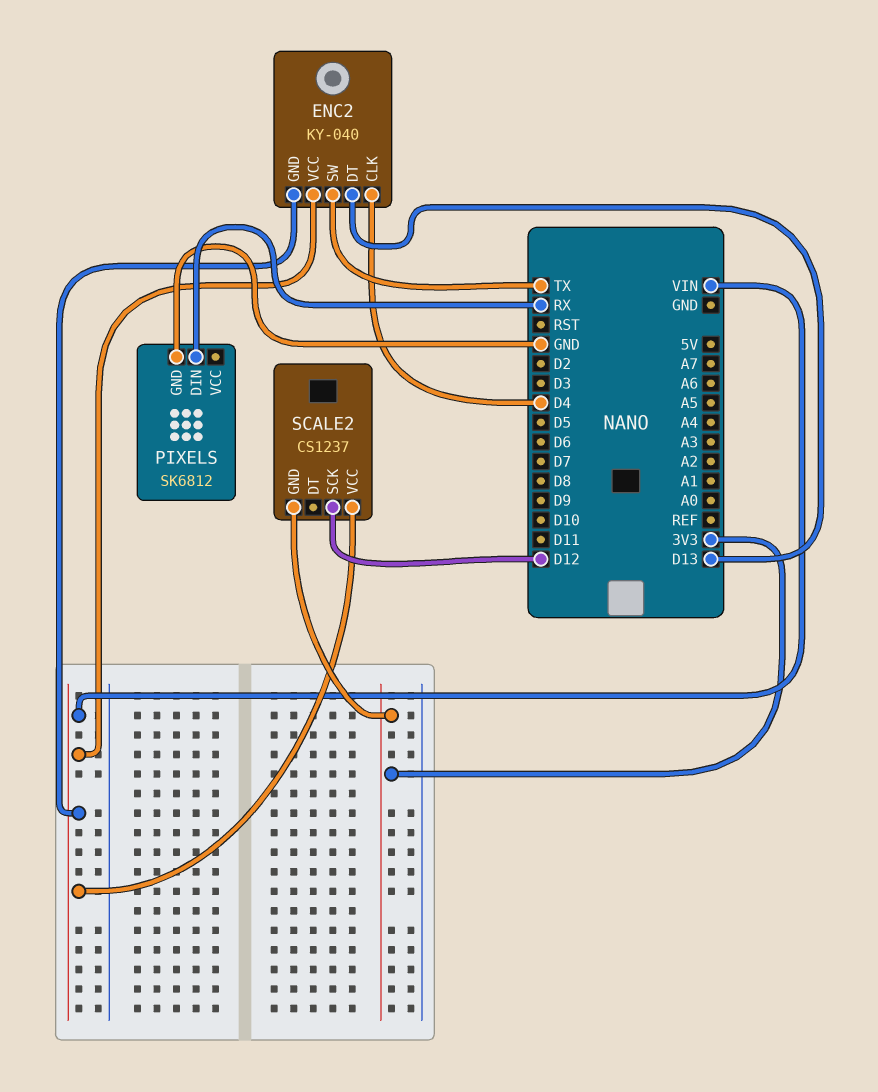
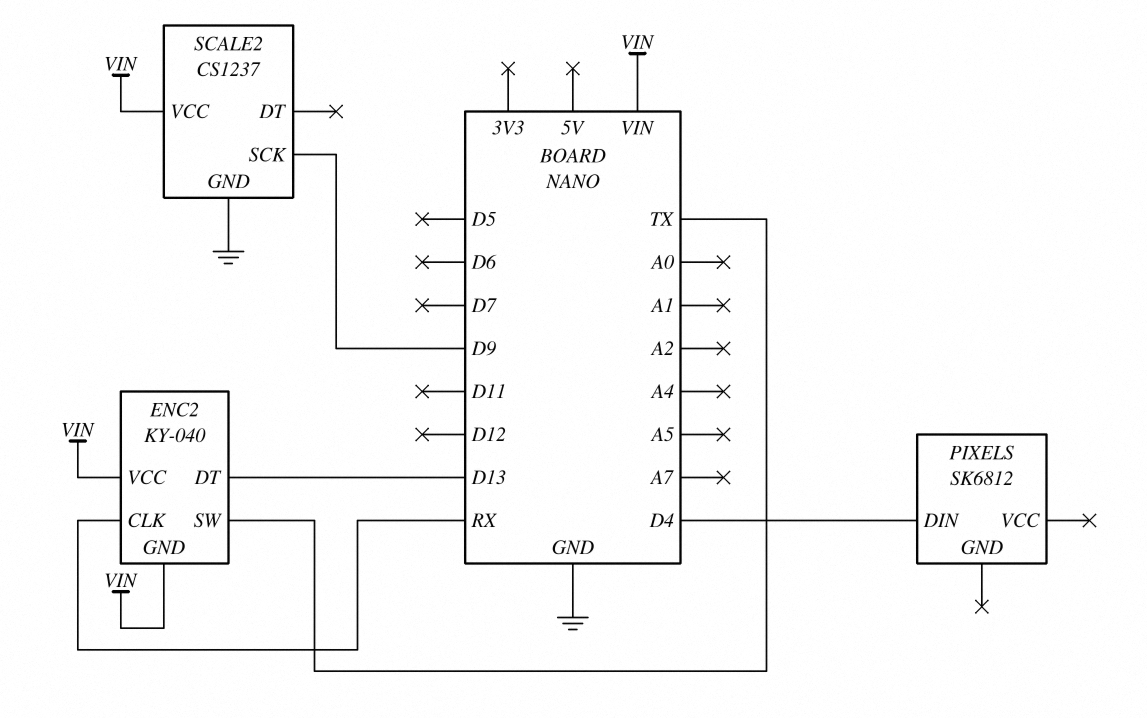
ENC2 pin CLK: D4 -> RX
PIXELS pin DIN: RX -> D4
PIXELS pin GND: GND -> none
SCALE2 pin GND: 3V3 -> GND
SCALE2 pin SCK: D12 -> D9

